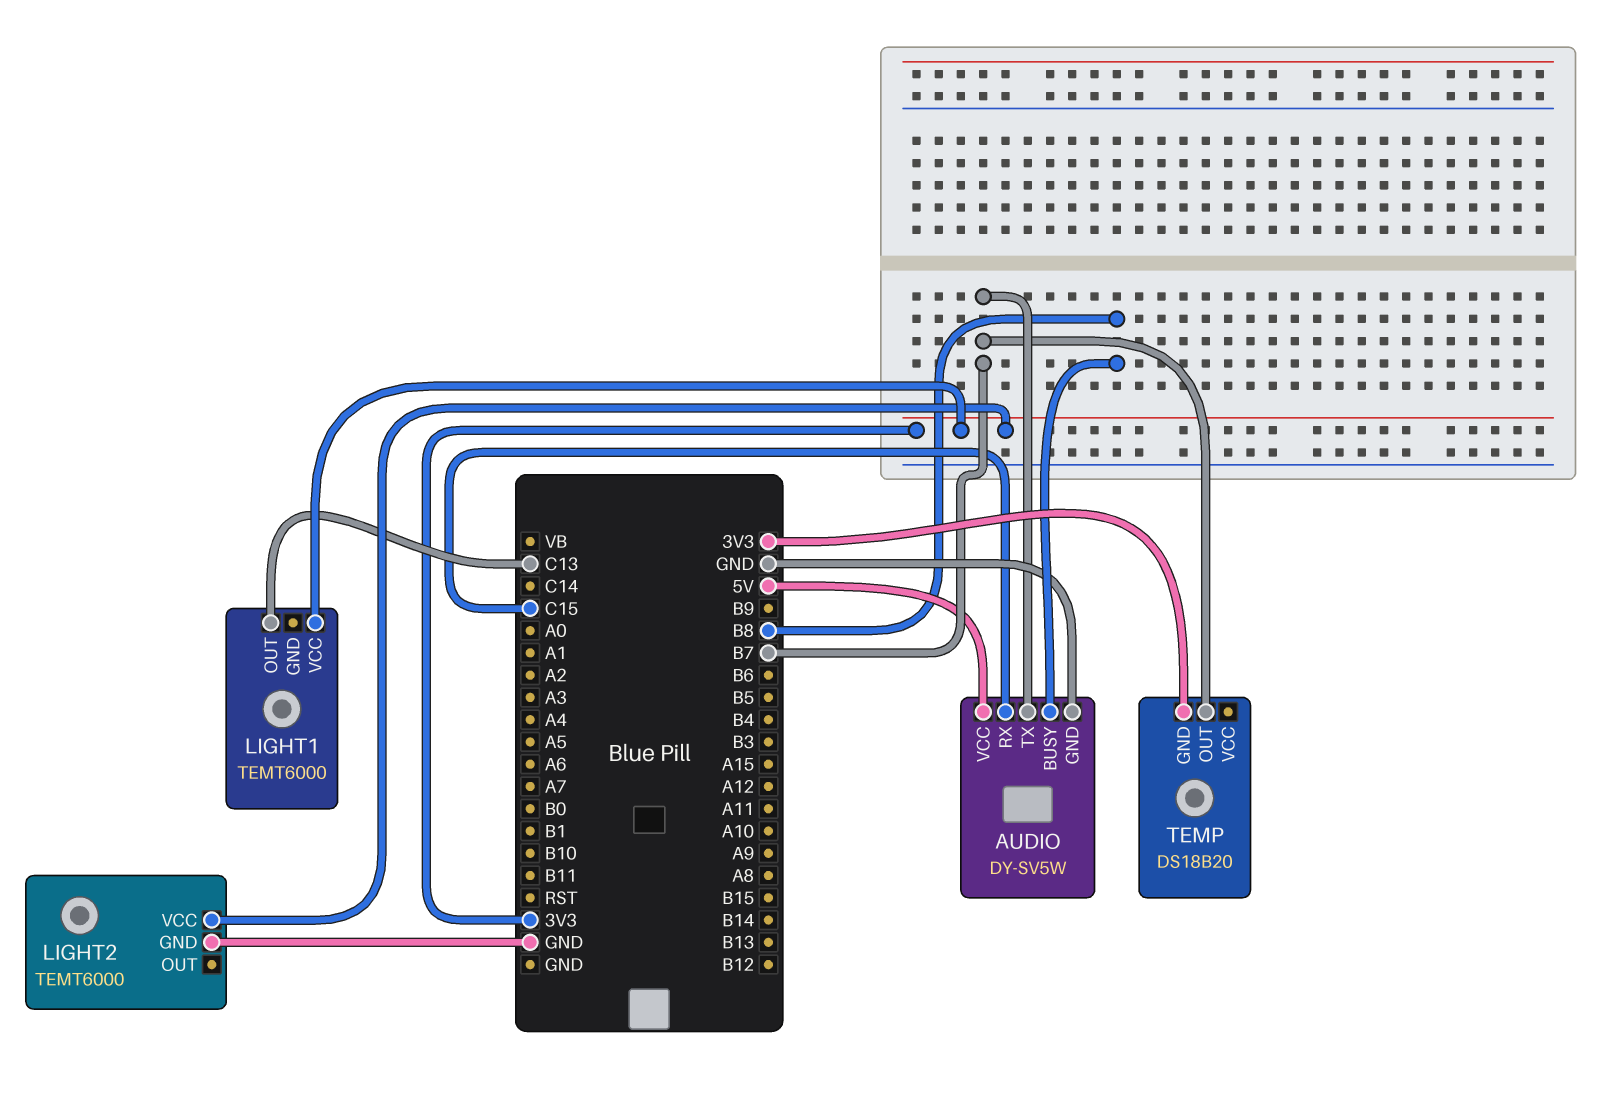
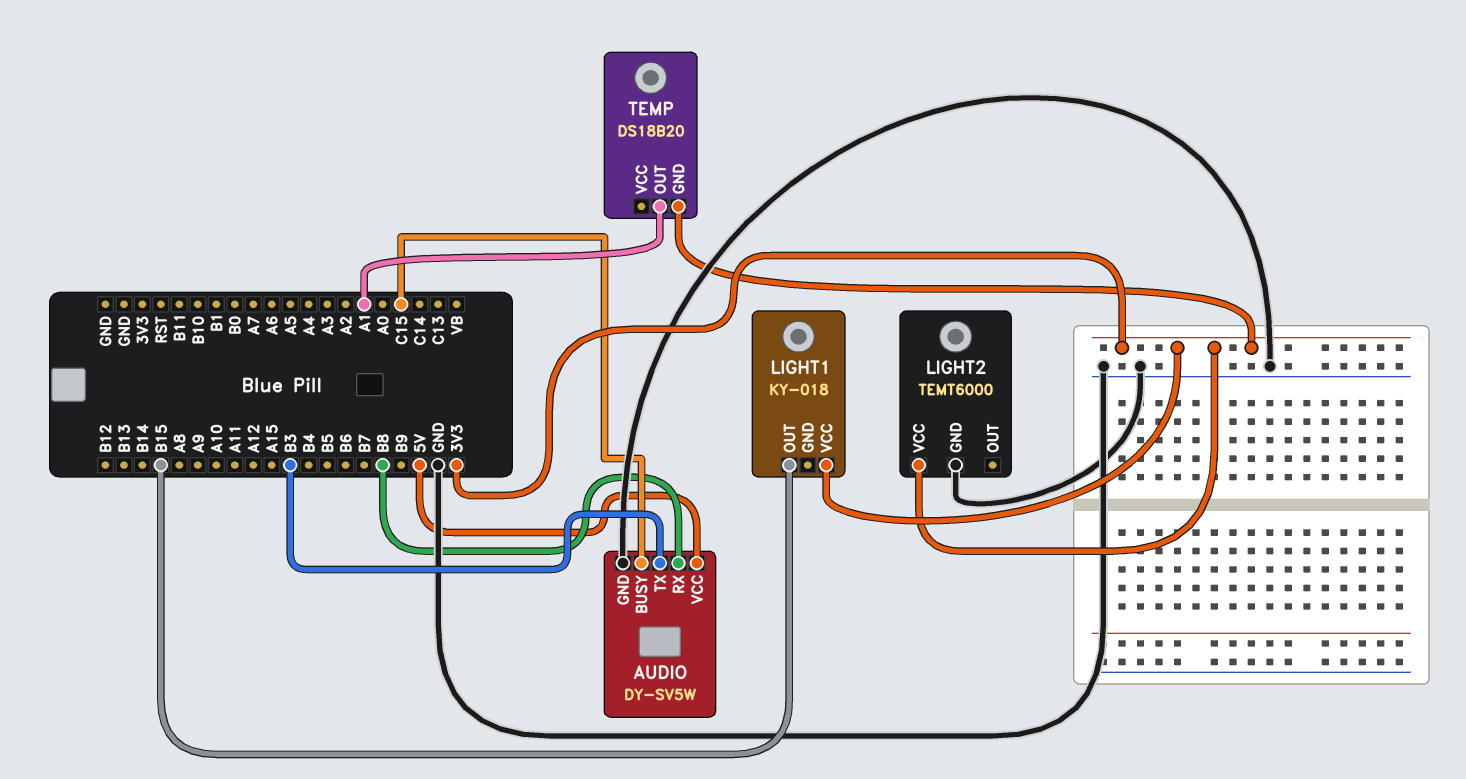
AUDIO pin BUSY: B8 -> C15
AUDIO pin RX: C15 -> B8
AUDIO pin TX: B7 -> B3
LIGHT1: TEMT6000 -> KY-018
LIGHT1 pin OUT: C13 -> B15
TEMP pin OUT: B7 -> A1

